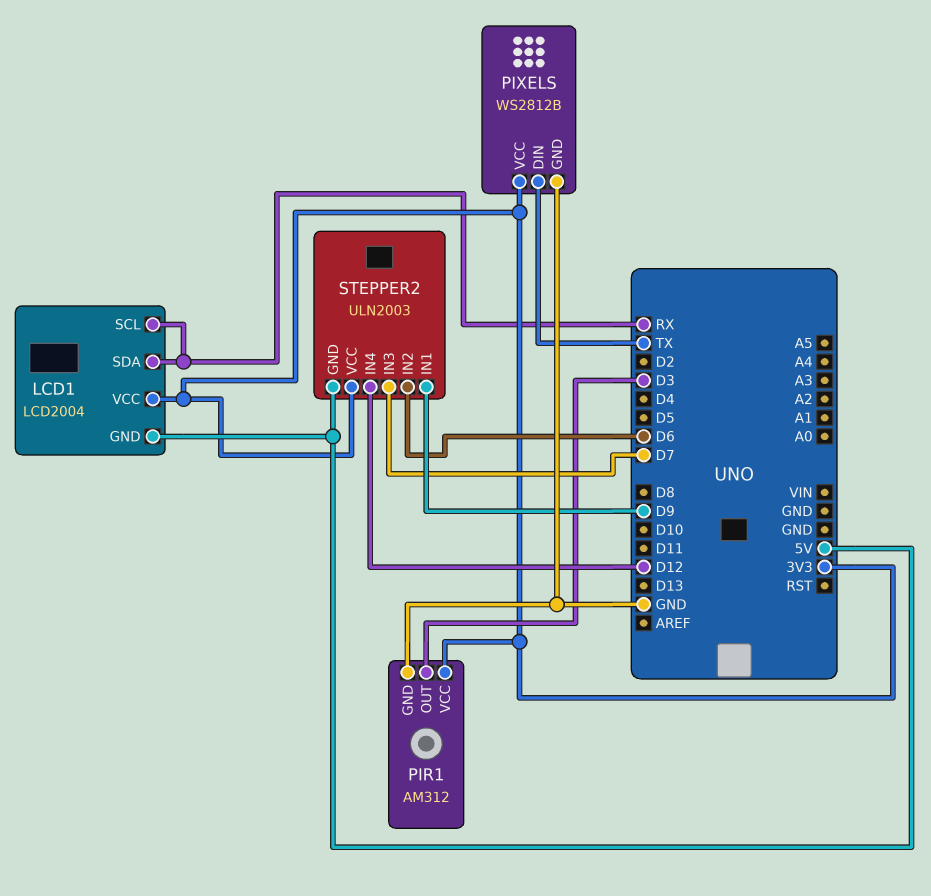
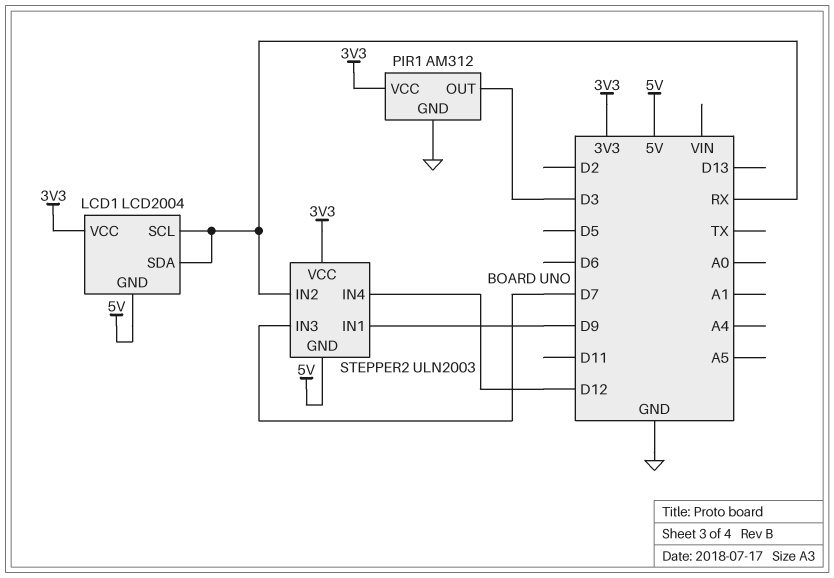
PIXELS: WS2812B -> none
PIXELS pin DIN: TX -> none
PIXELS pin GND: GND -> none
PIXELS pin VCC: 3V3 -> none
STEPPER2 pin IN2: D6 -> RX

